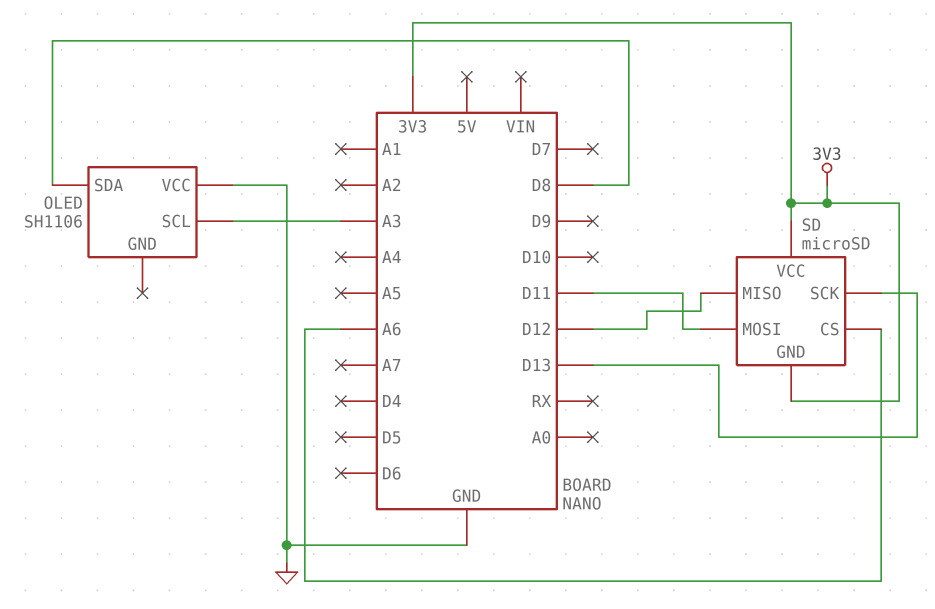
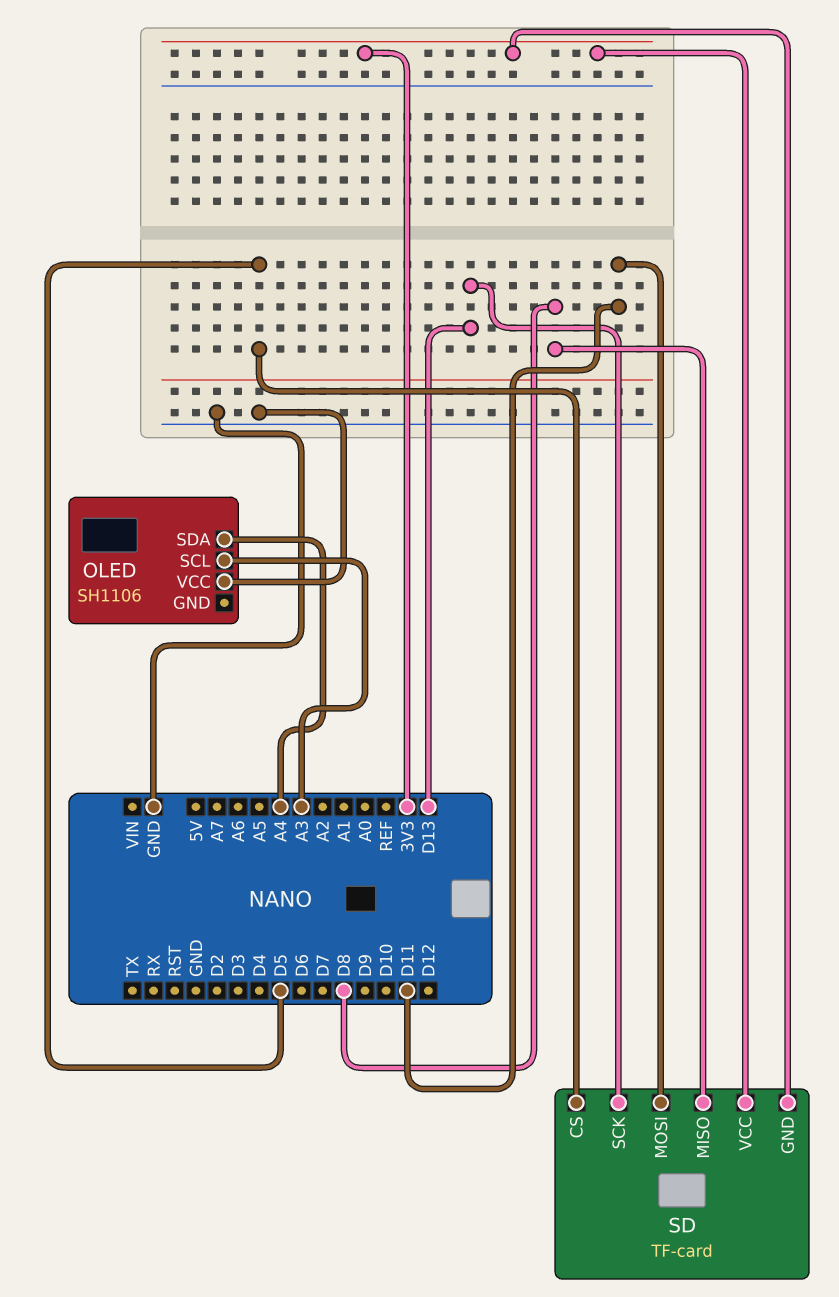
OLED pin SDA: D8 -> A4
SD: microSD -> TF-card
SD pin CS: A6 -> D5
SD pin MISO: D12 -> D8

